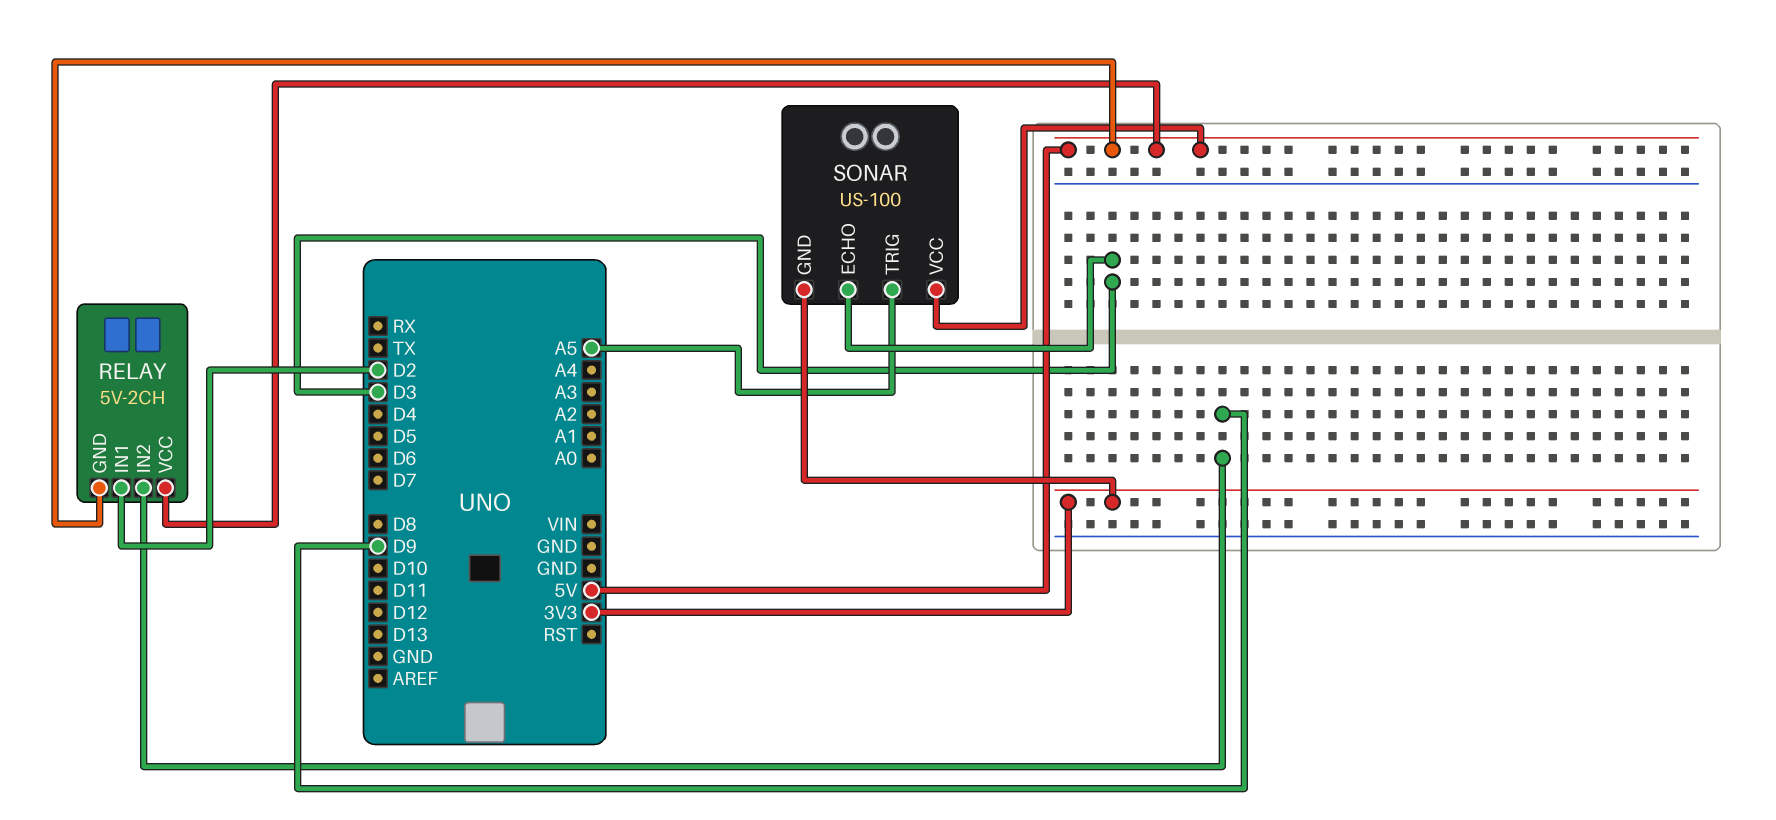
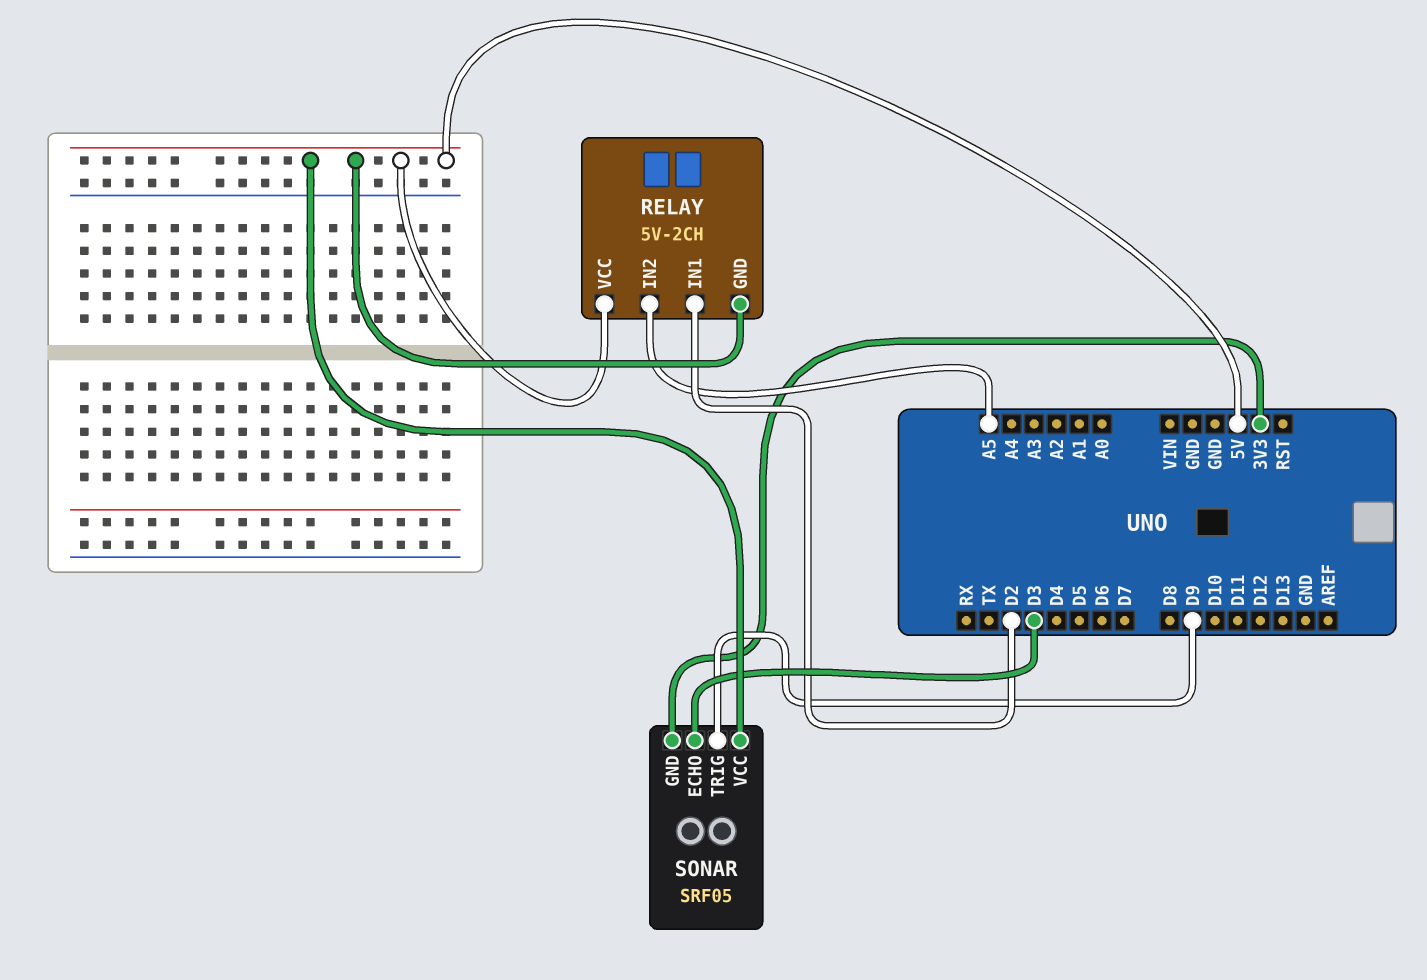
RELAY pin IN2: D9 -> A5
SONAR: US-100 -> SRF05
SONAR pin TRIG: A5 -> D9

